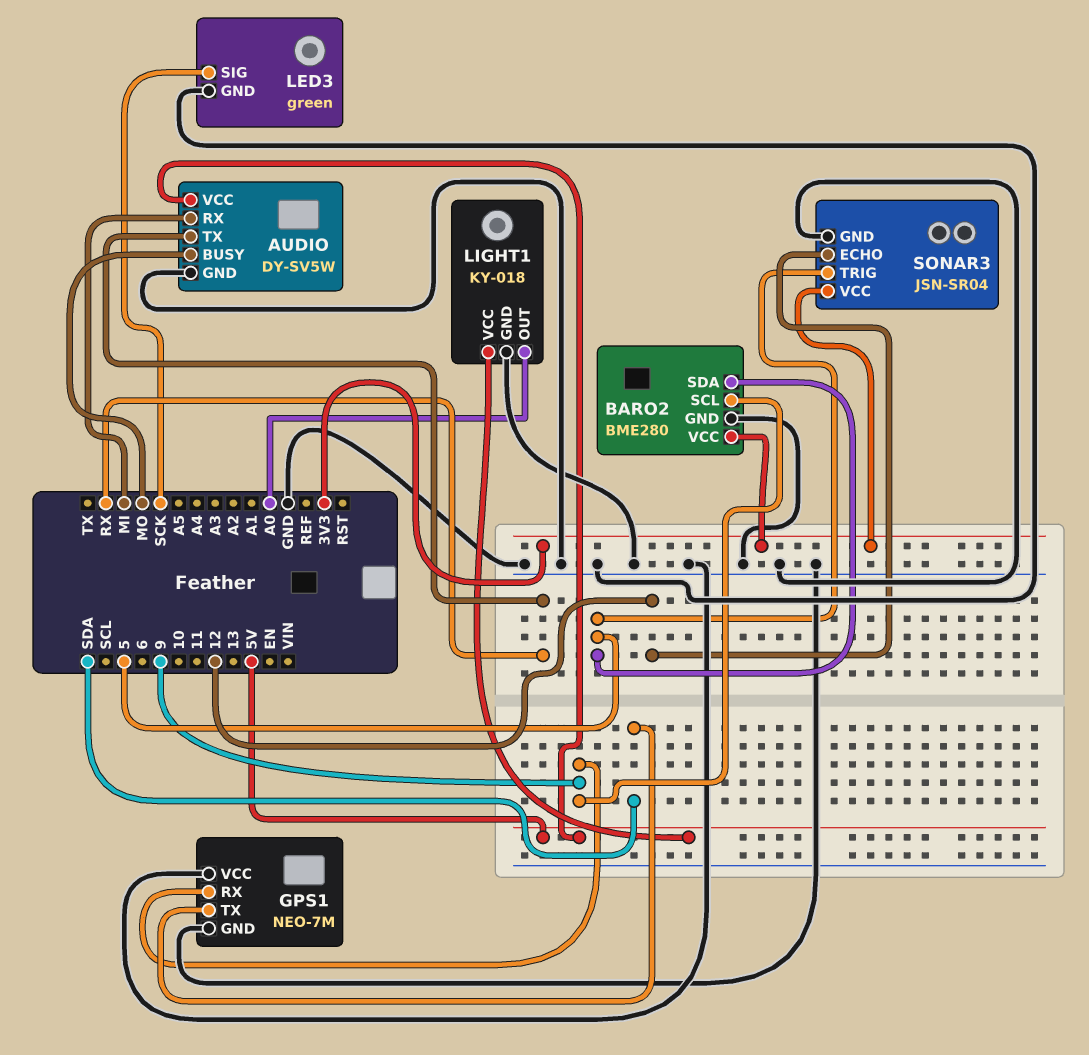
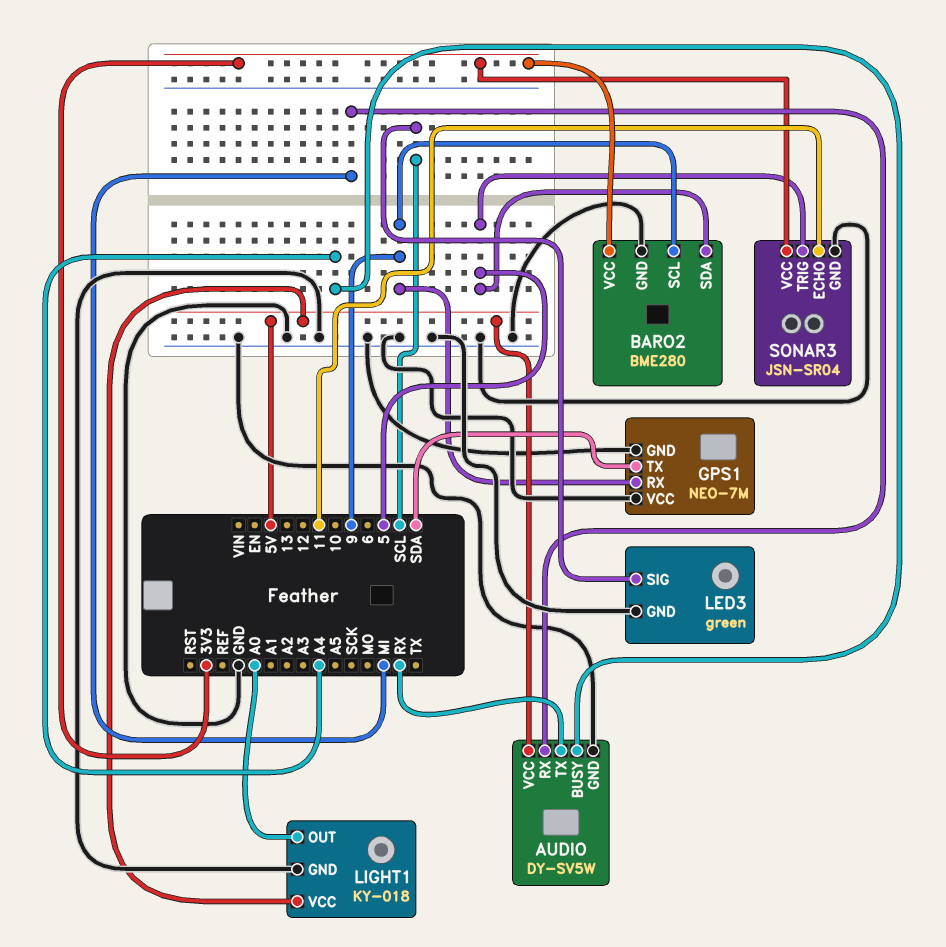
AUDIO pin BUSY: MO -> A4
LED3 pin SIG: SCK -> SCL
SONAR3 pin ECHO: 12 -> 11

